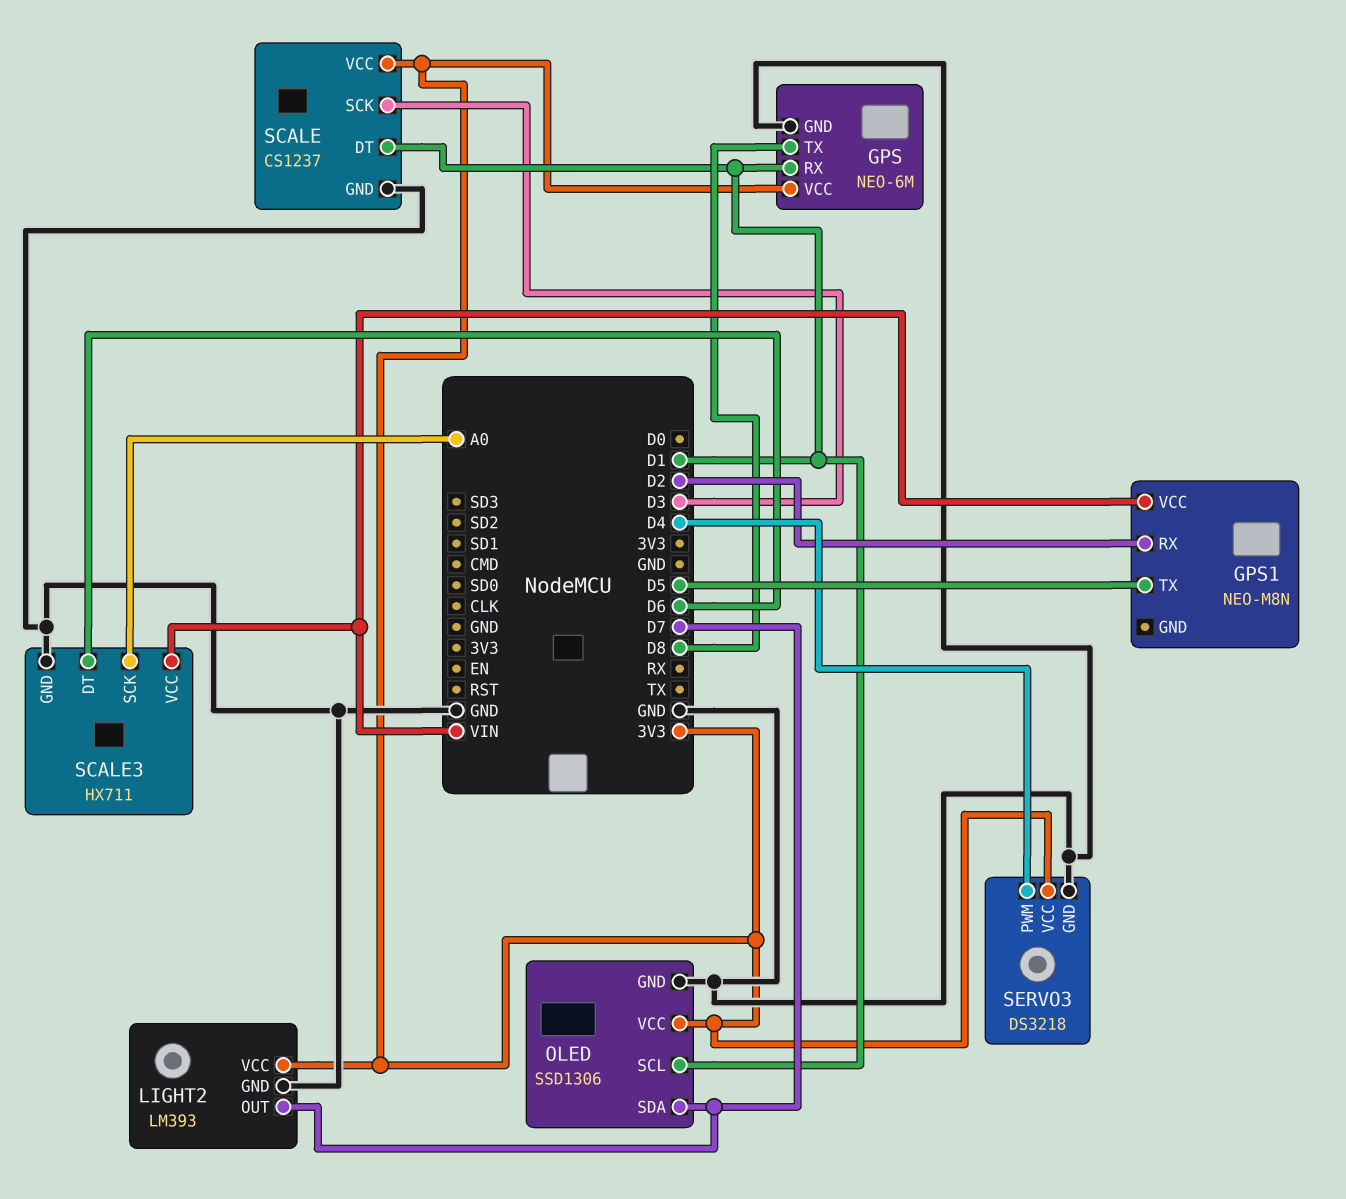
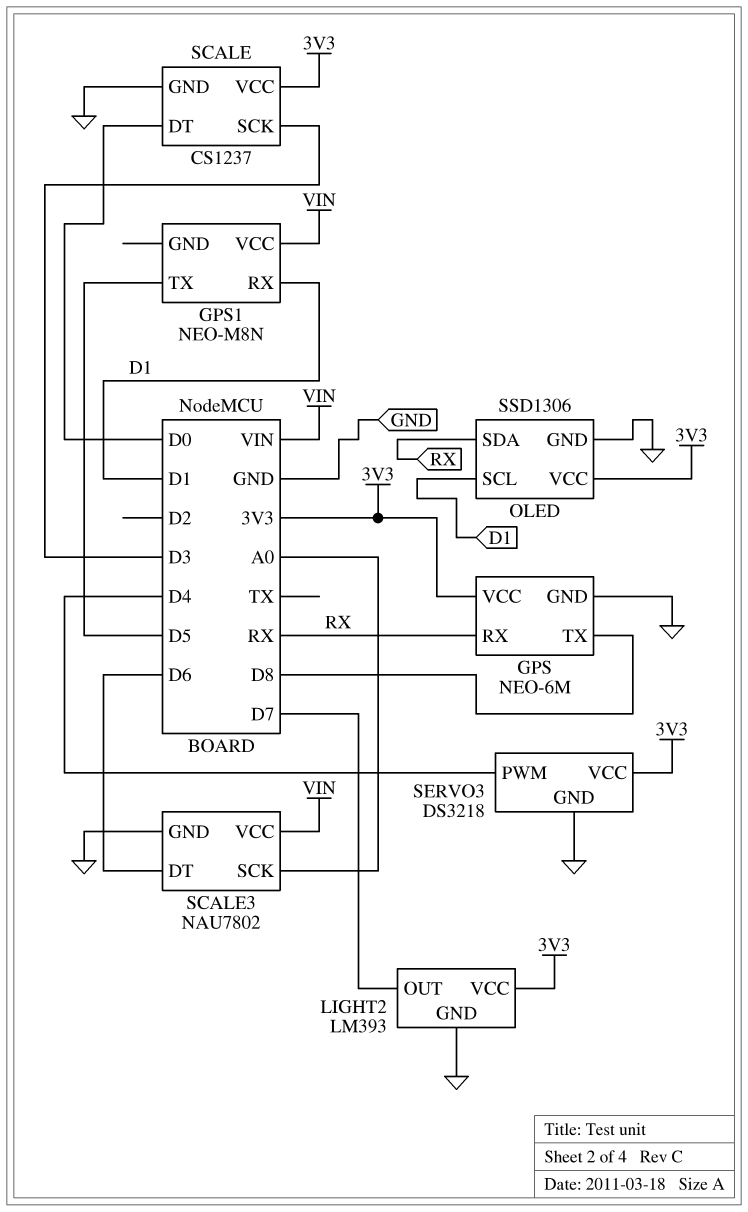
GPS pin RX: D1 -> RX
GPS1 pin RX: D2 -> D1
OLED pin SDA: D7 -> RX
SCALE pin DT: D1 -> D0
SCALE3: HX711 -> NAU7802

